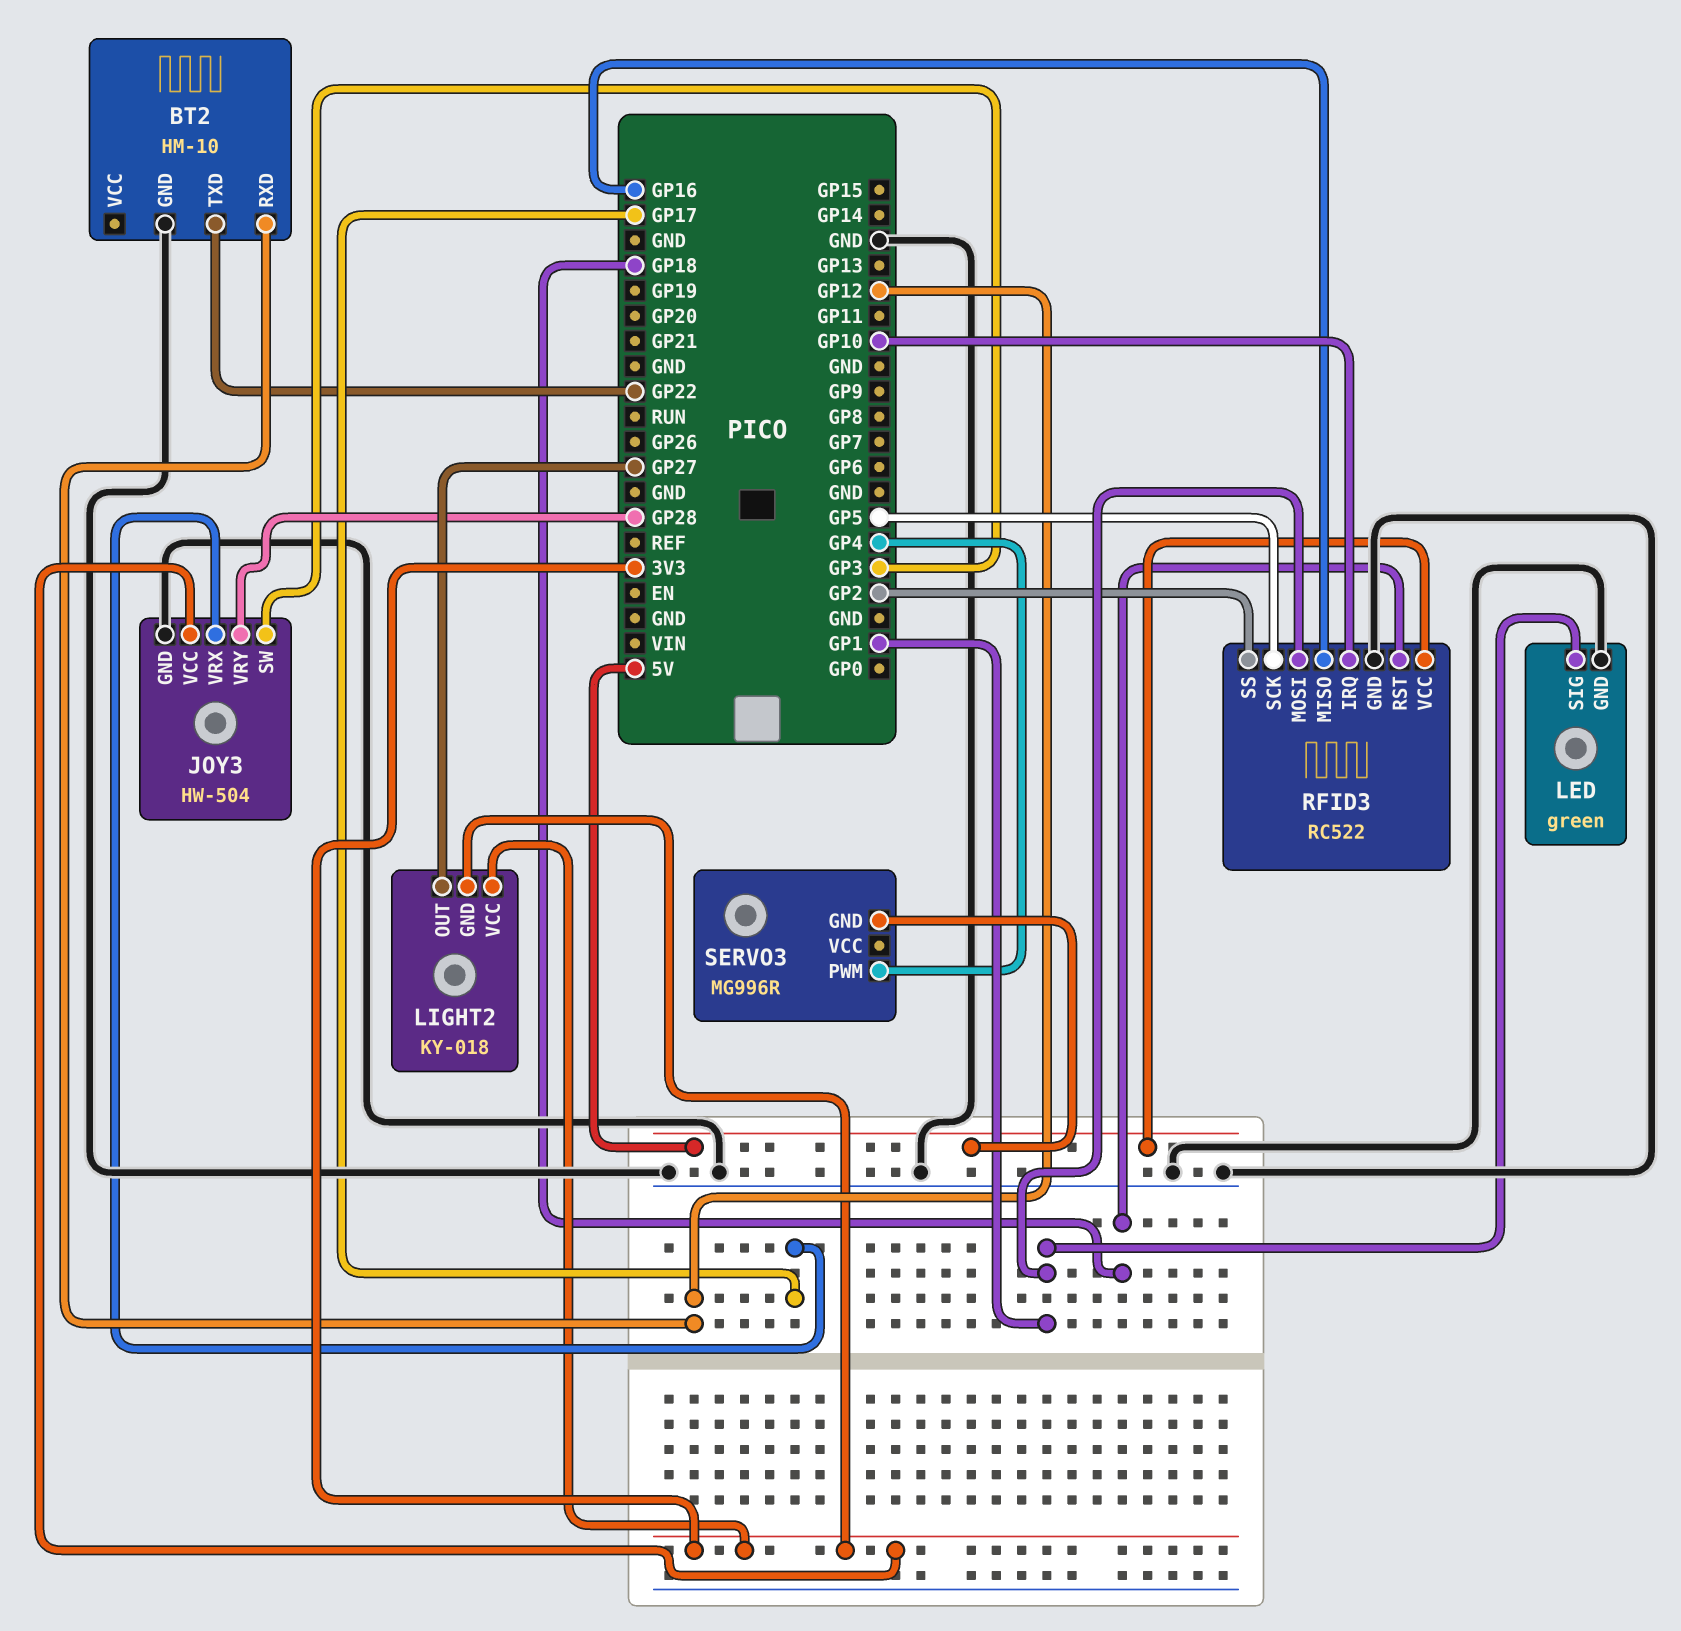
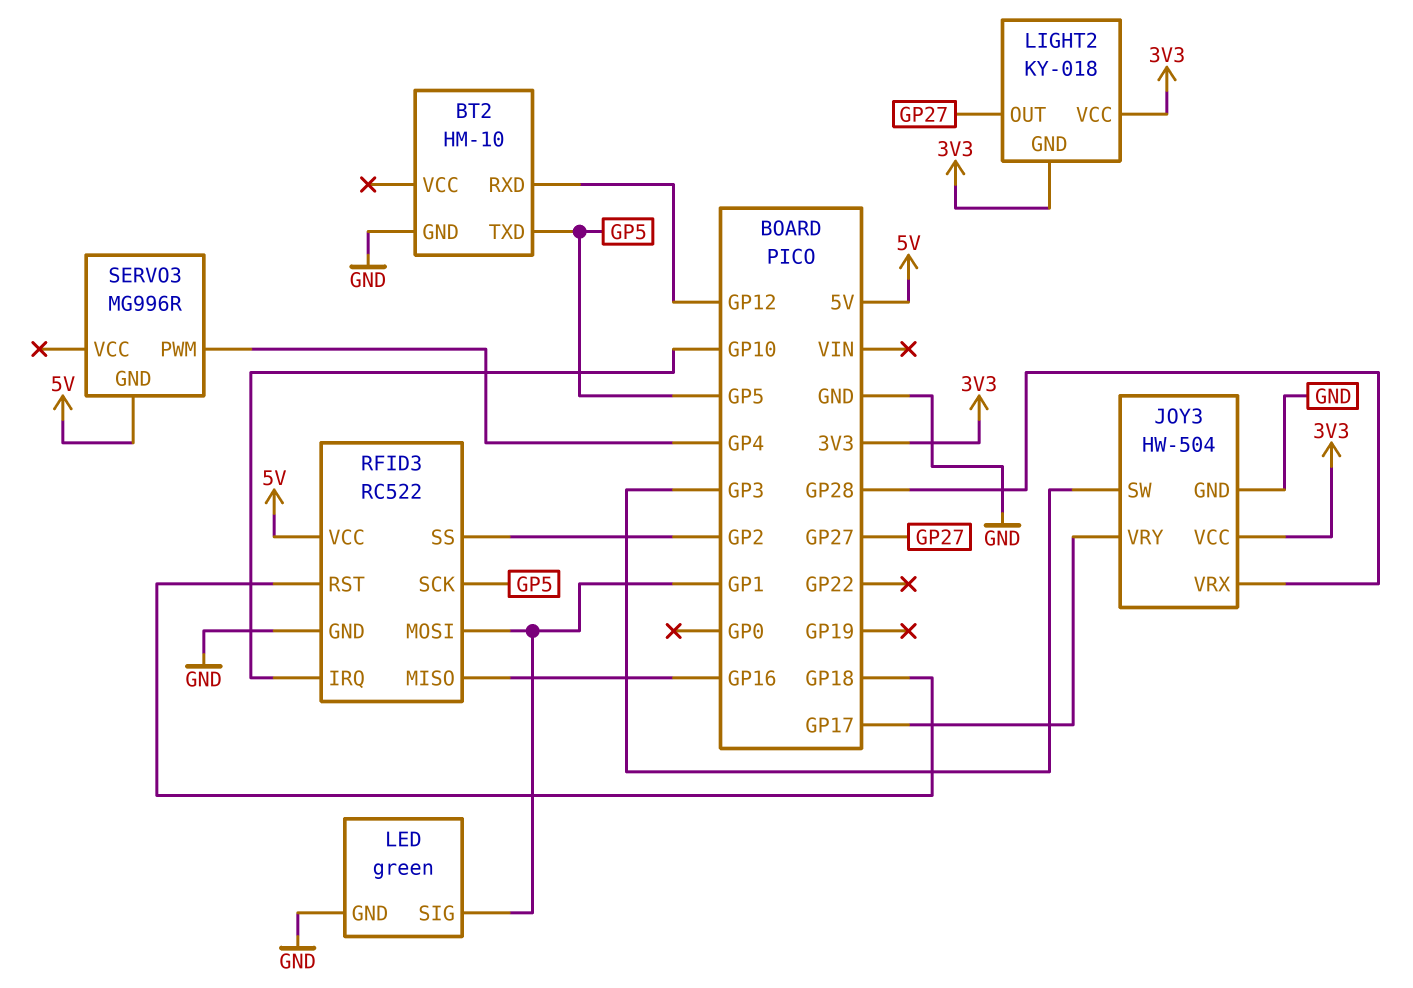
BT2 pin TXD: GP22 -> GP5
JOY3 pin VRX: GP17 -> GP28
JOY3 pin VRY: GP28 -> GP17

